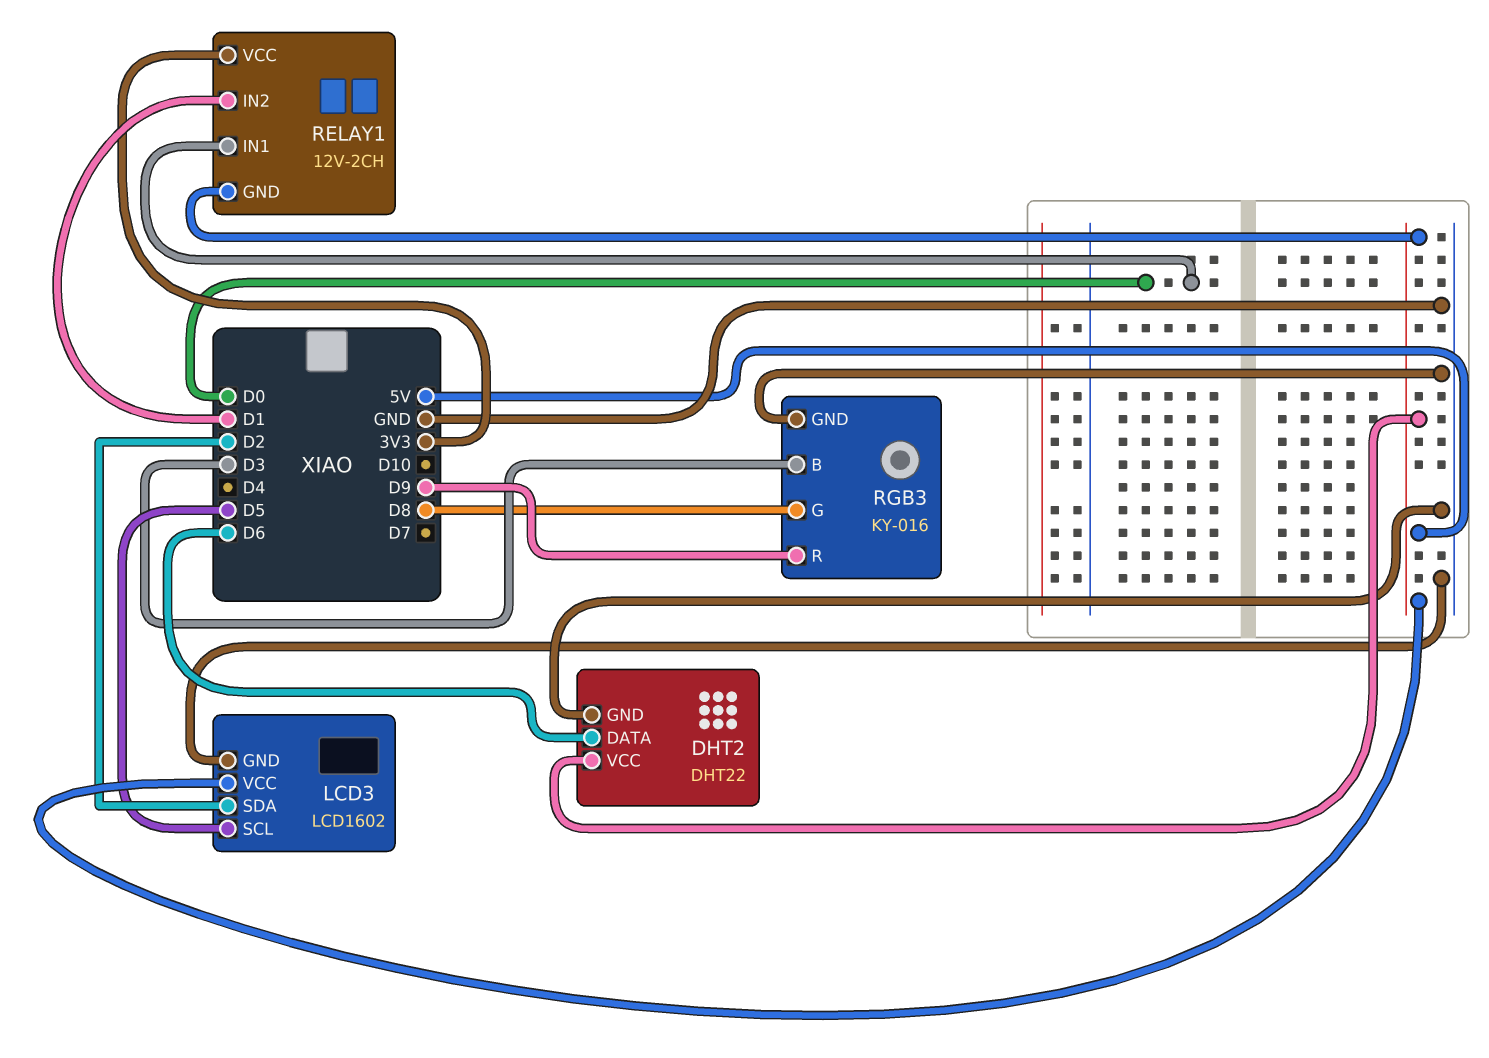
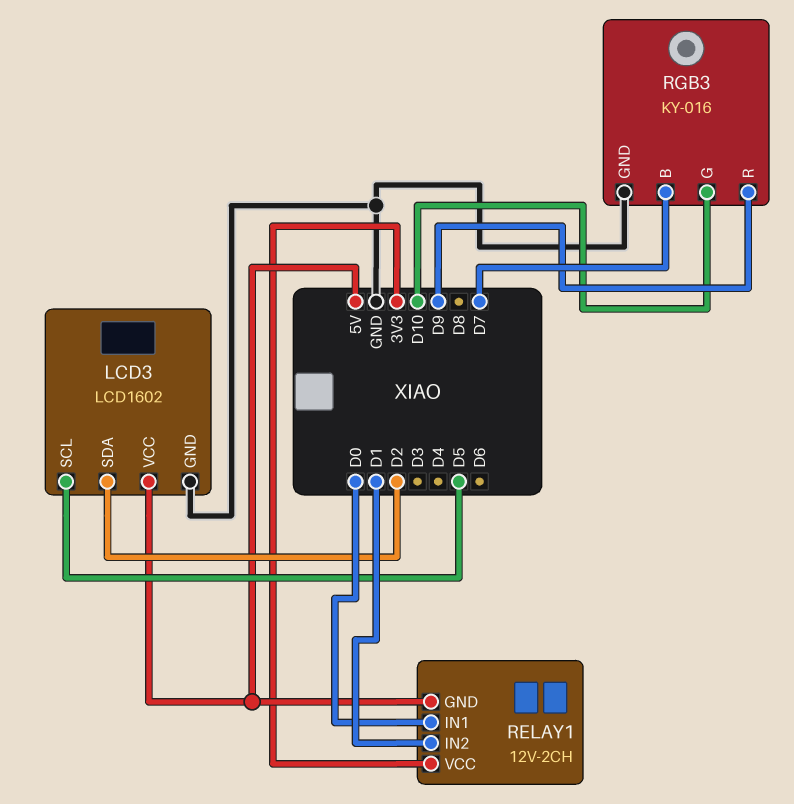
DHT2: DHT22 -> none
DHT2 pin DATA: D6 -> none
DHT2 pin GND: GND -> none
DHT2 pin VCC: 5V -> none
RGB3 pin B: D3 -> D7
RGB3 pin G: D8 -> D10

